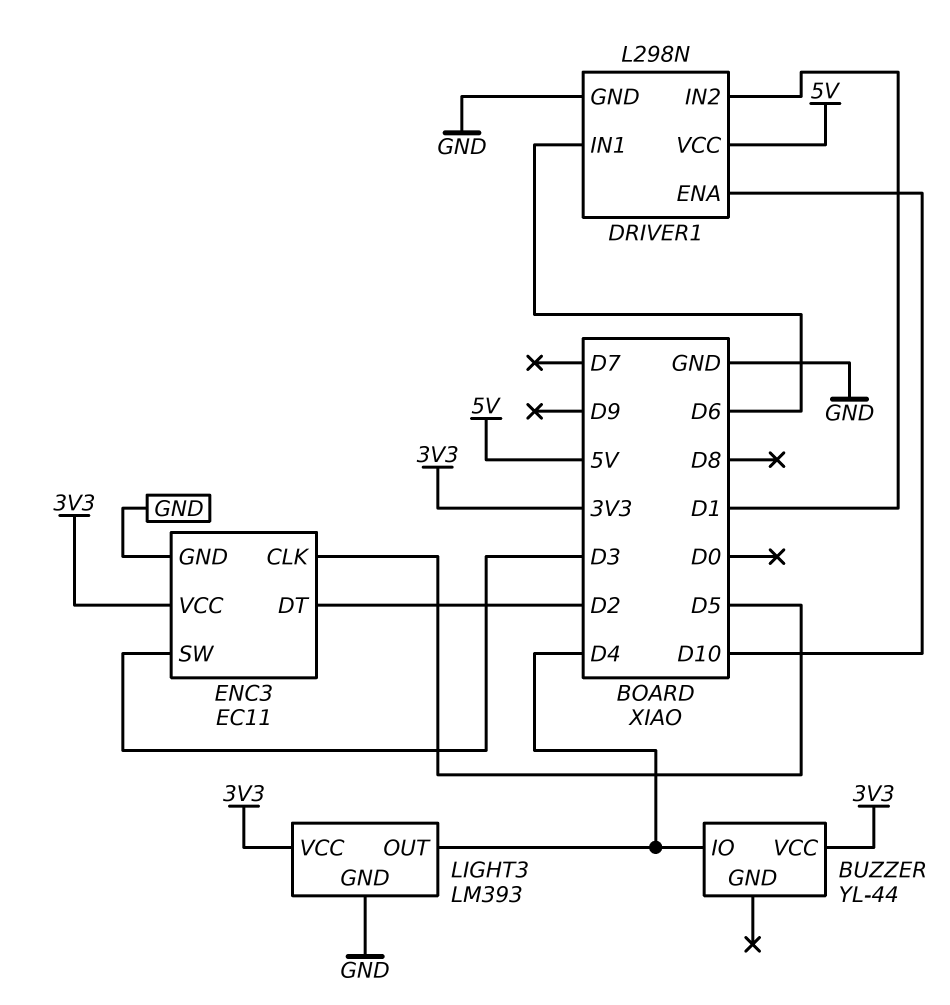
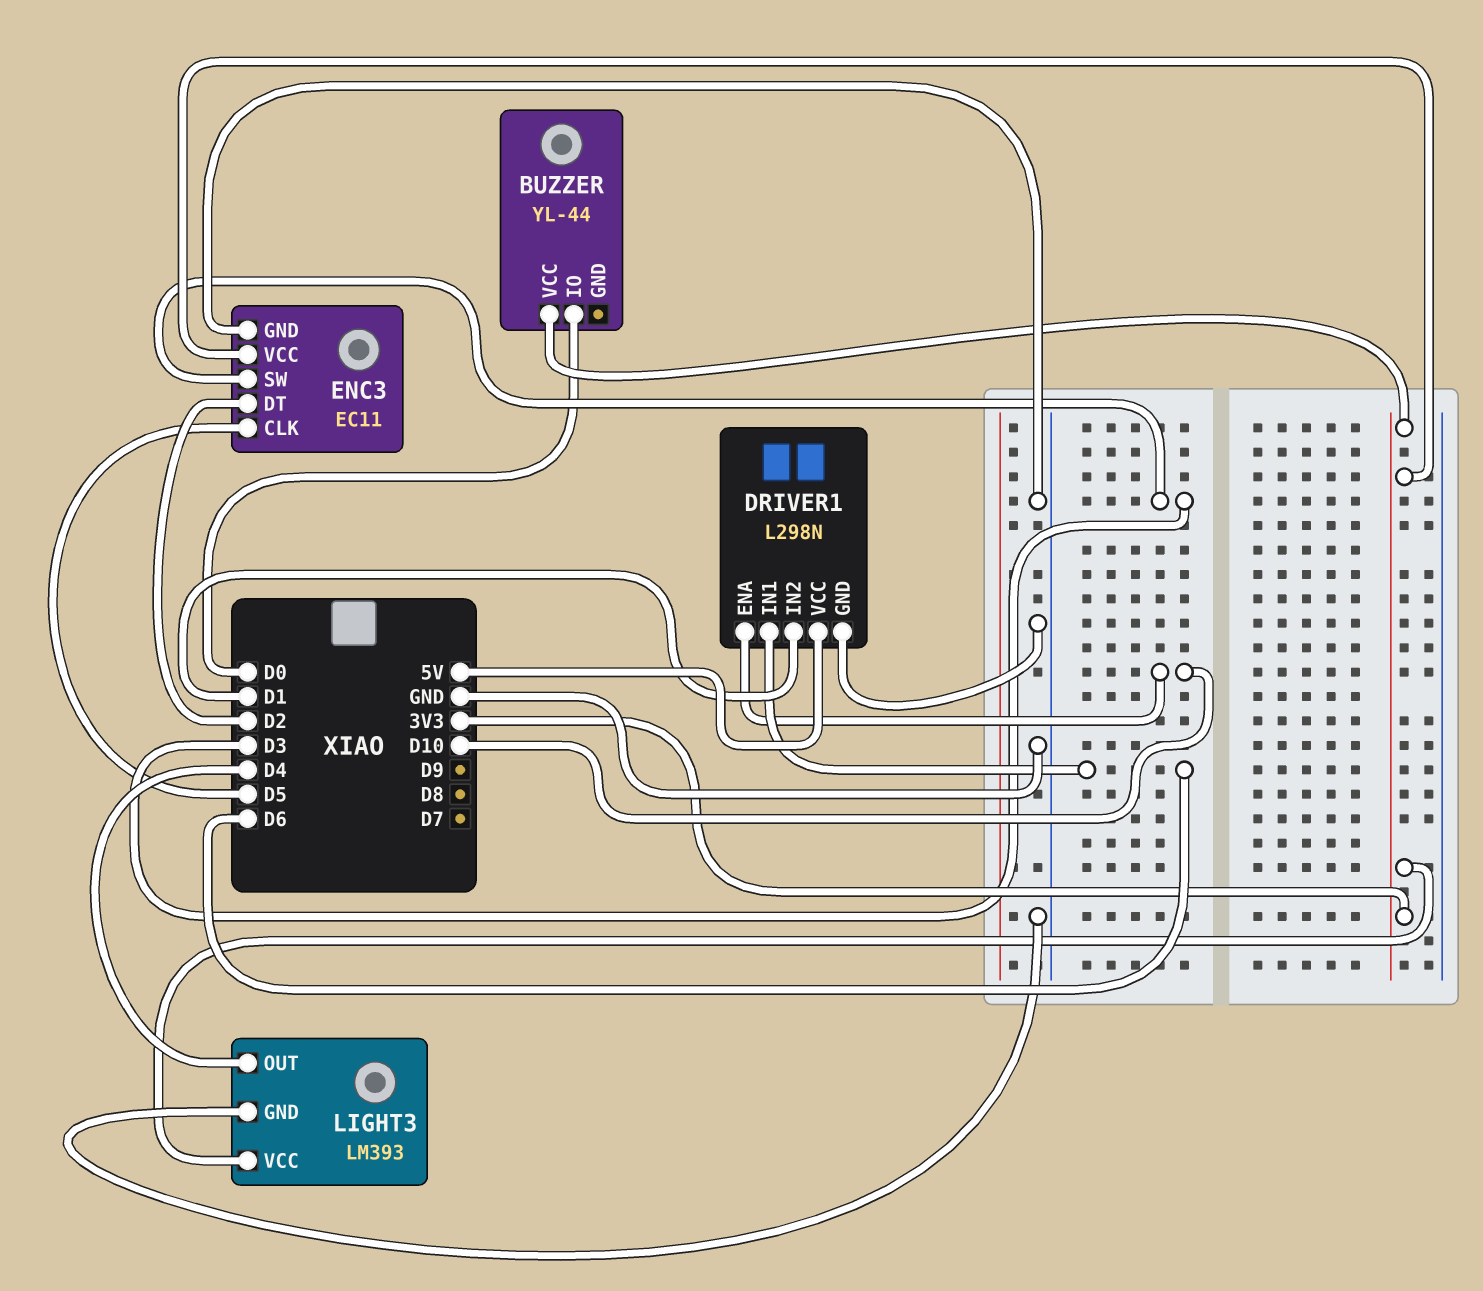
BUZZER pin IO: D4 -> D0

